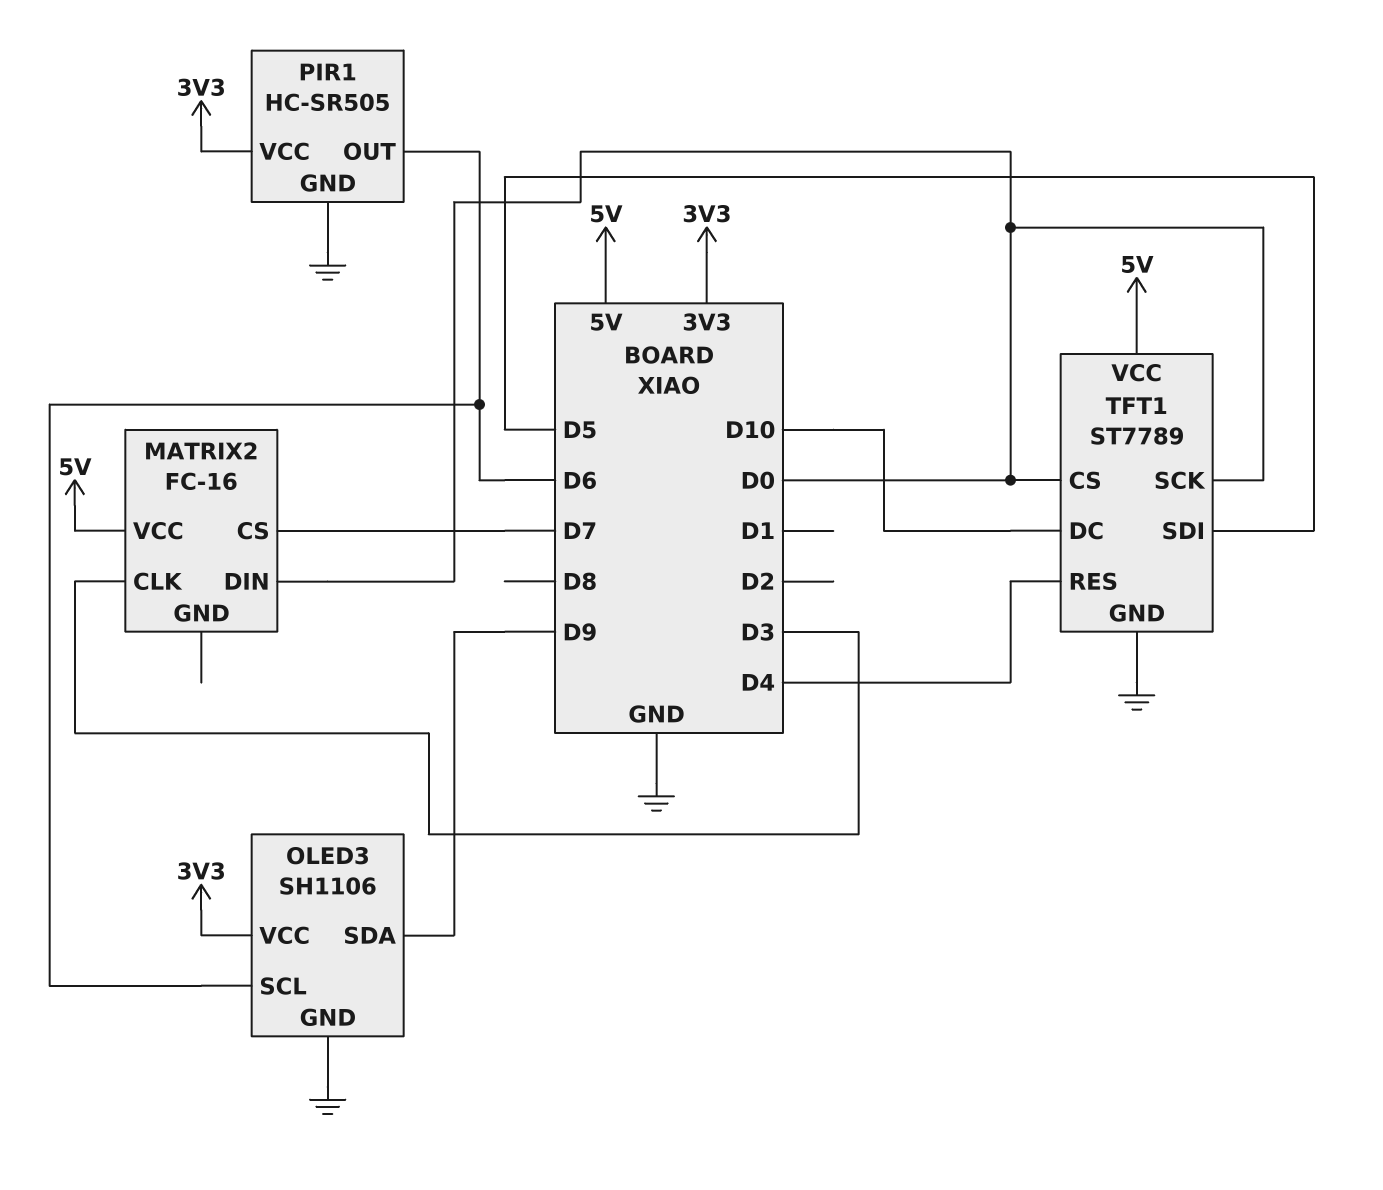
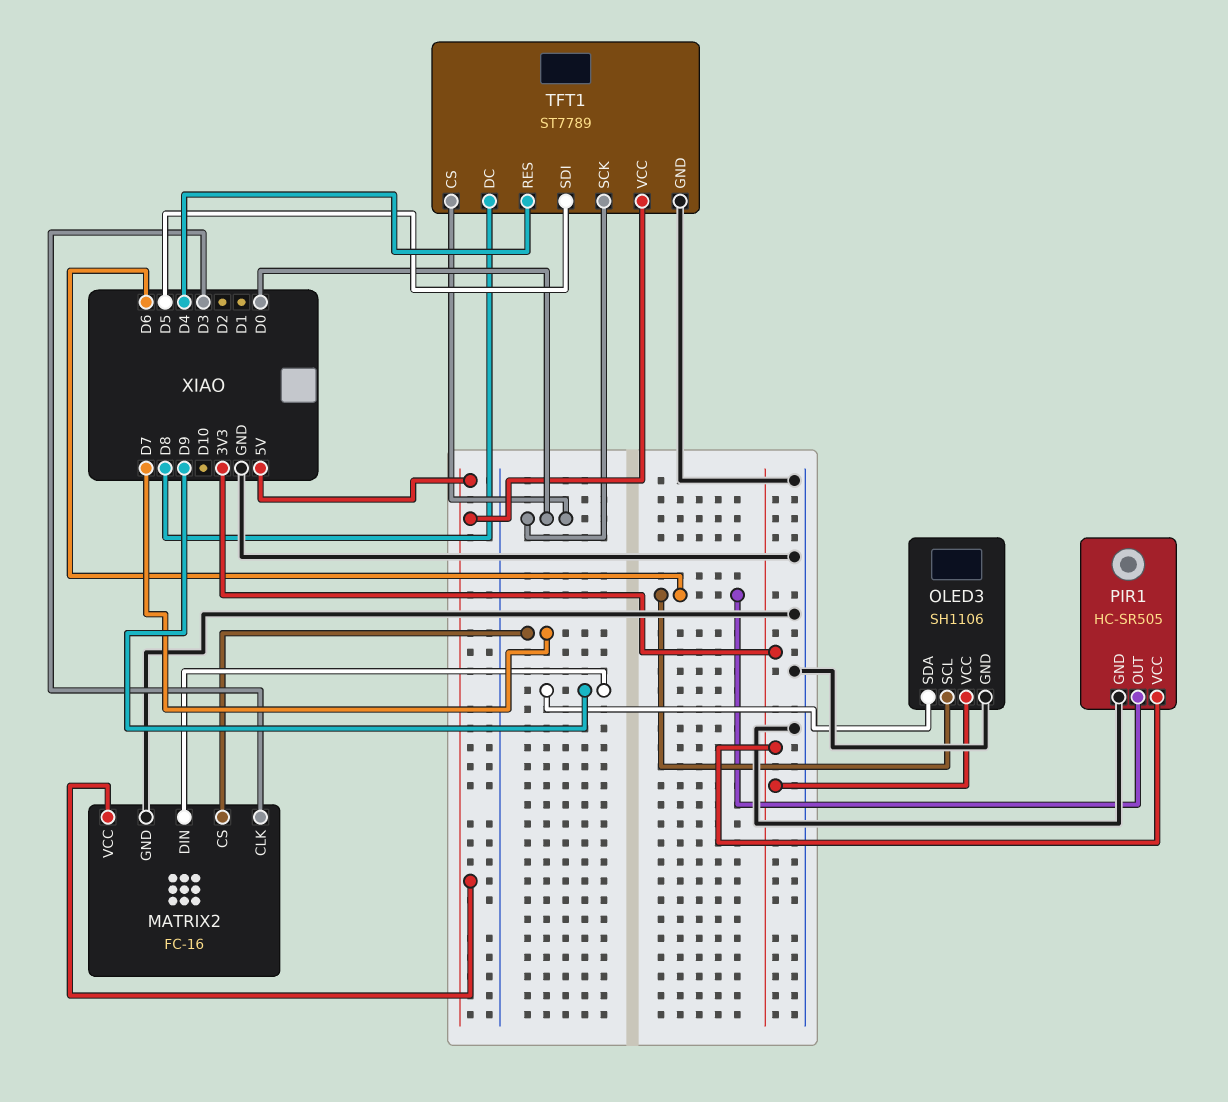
MATRIX2 pin DIN: D0 -> D9
MATRIX2 pin GND: none -> GND
TFT1 pin DC: D10 -> D8

